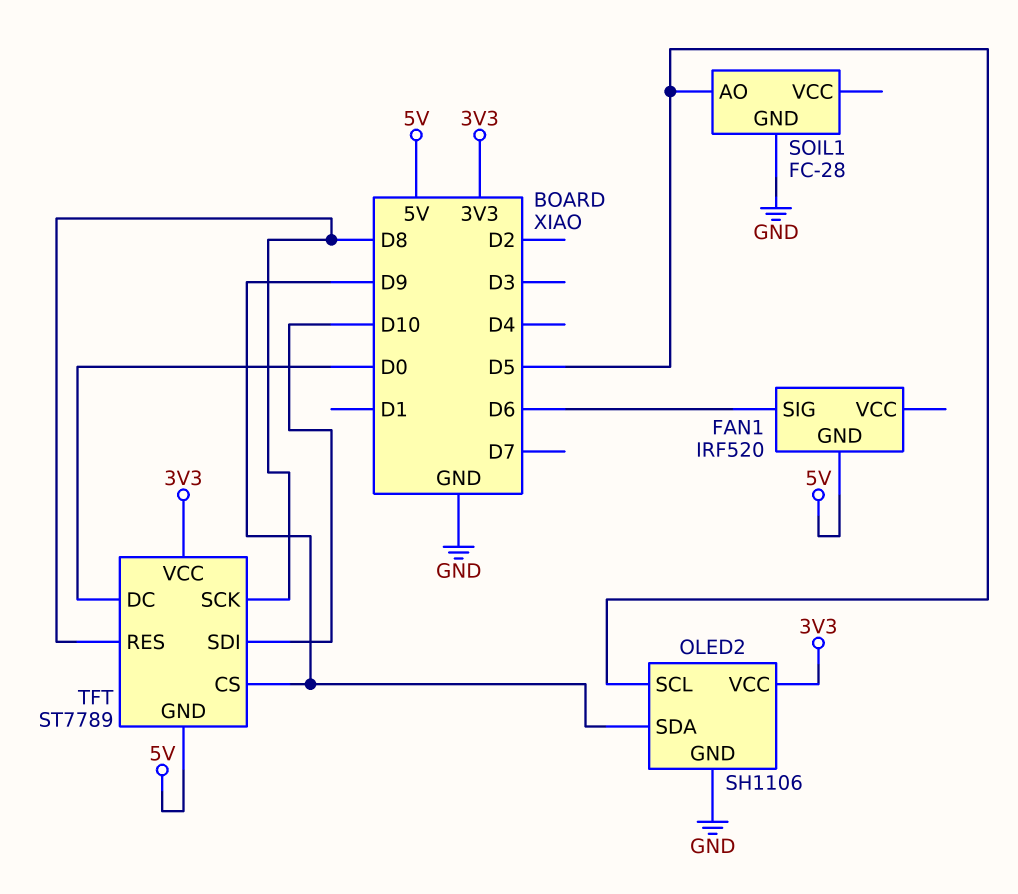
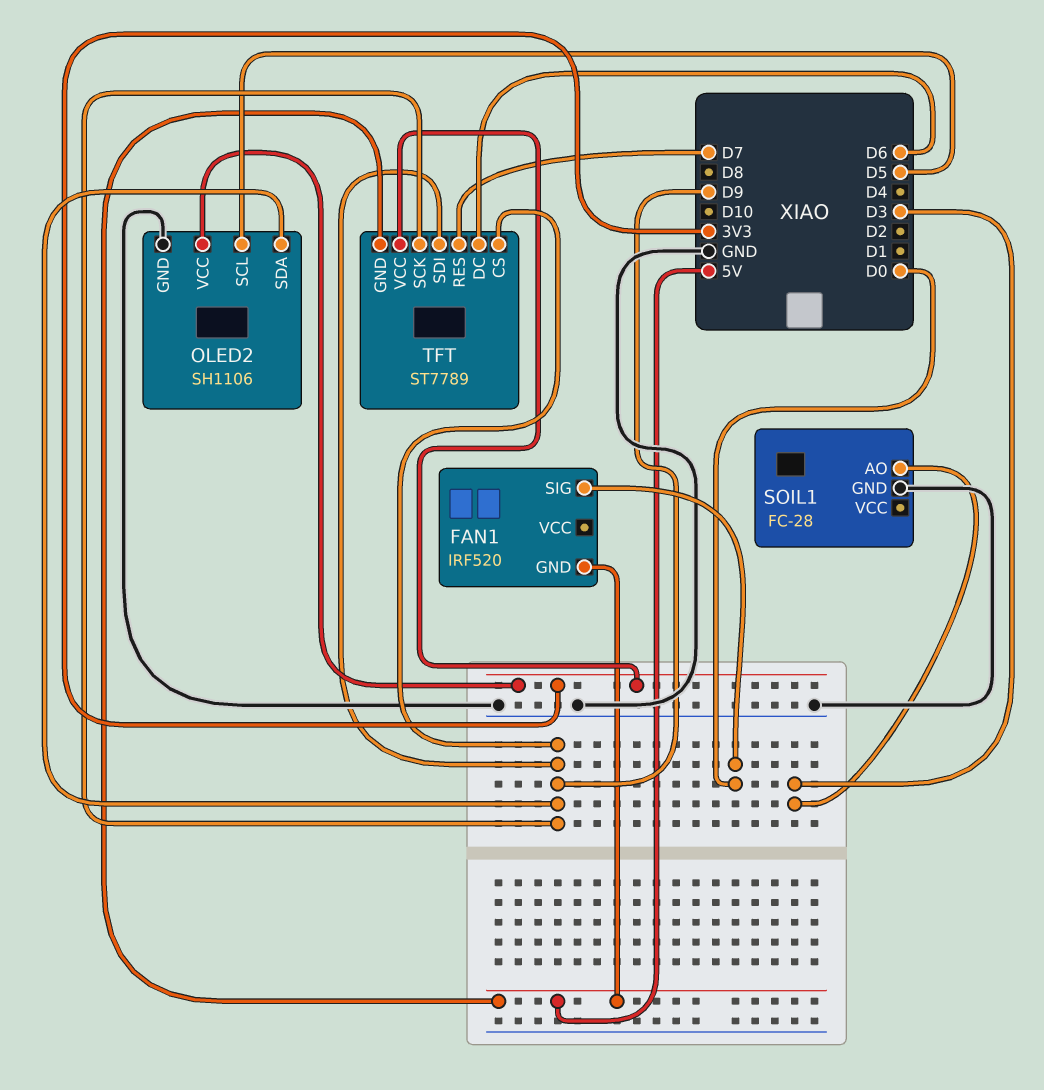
FAN1 pin SIG: D6 -> D0
SOIL1 pin AO: D5 -> D3
TFT pin DC: D0 -> D6
TFT pin RES: D8 -> D7
TFT pin SCK: D8 -> D9
TFT pin SDI: D10 -> D9

